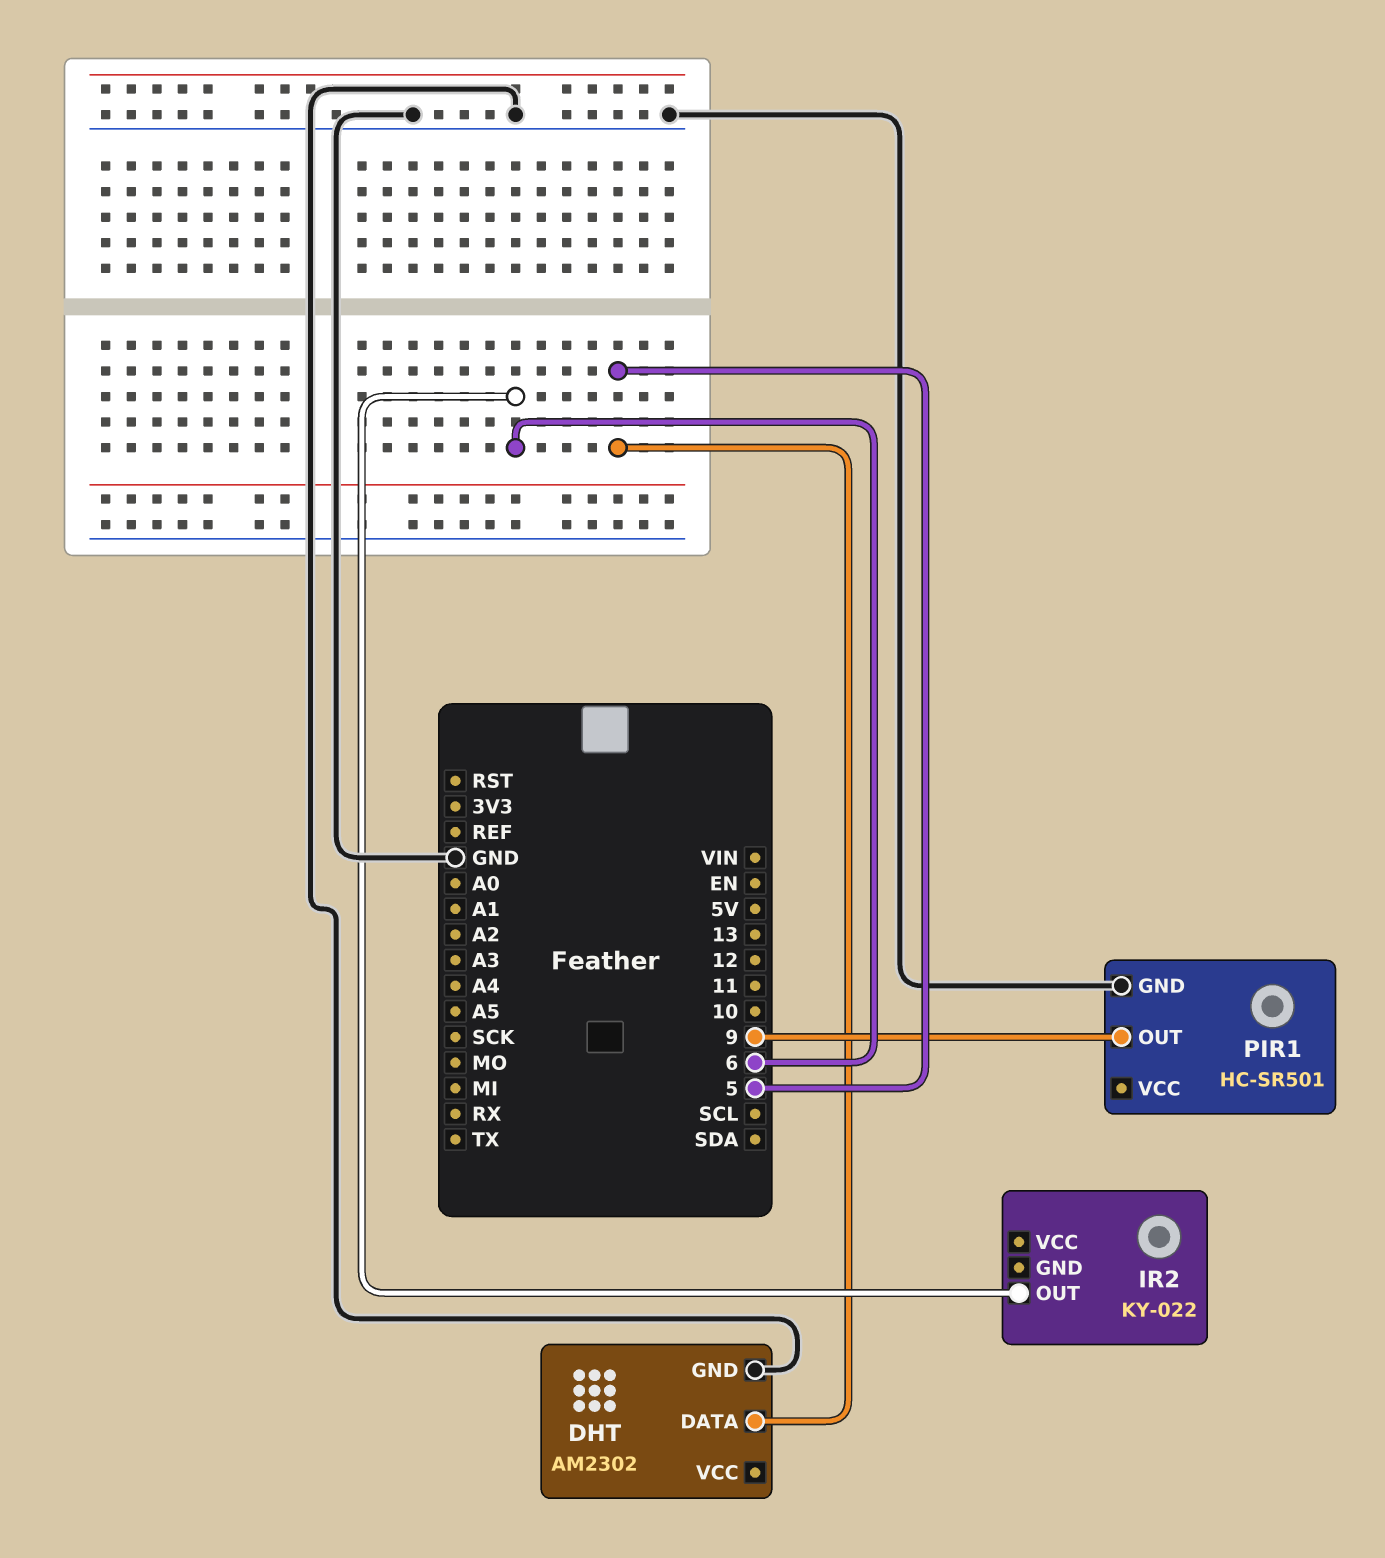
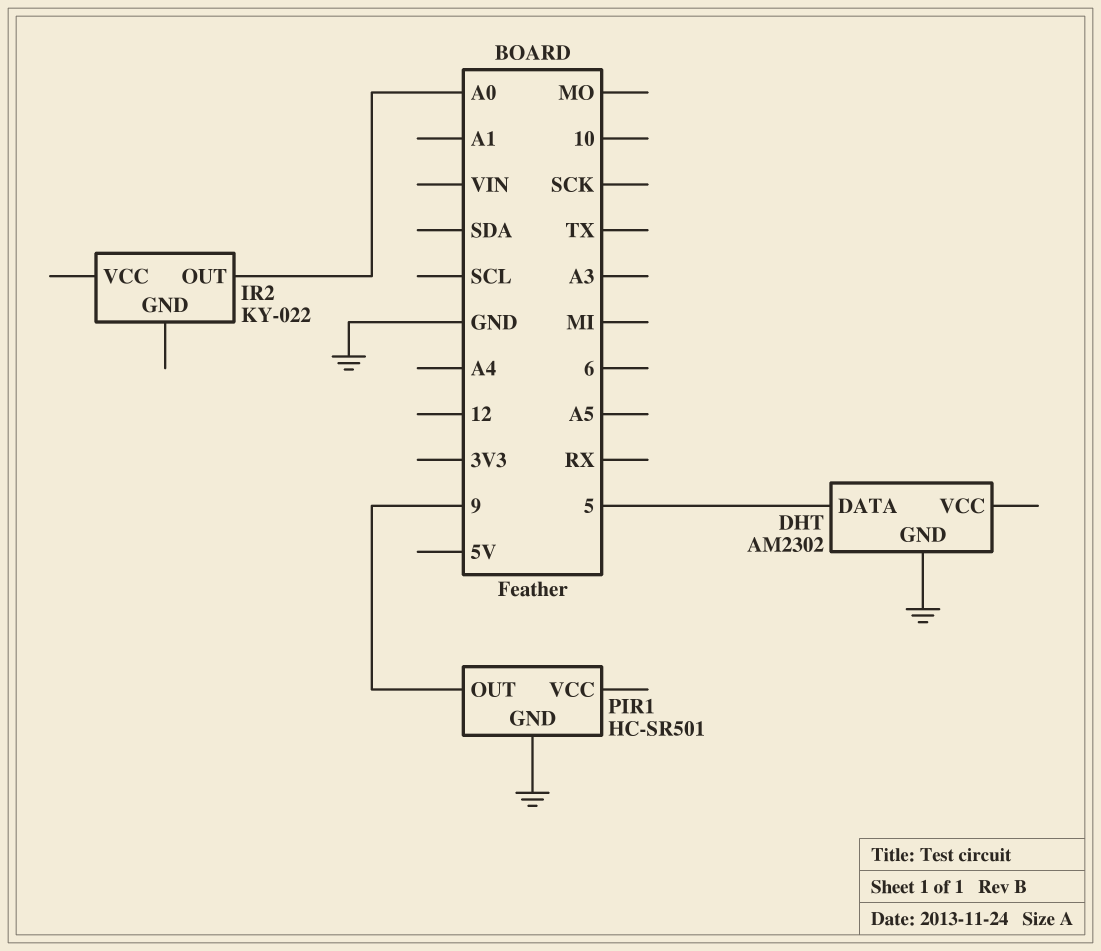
IR2 pin OUT: 6 -> A0

